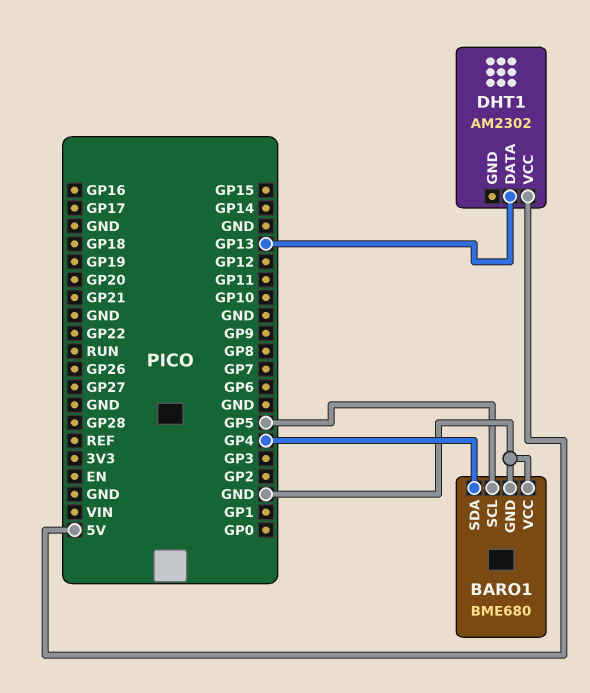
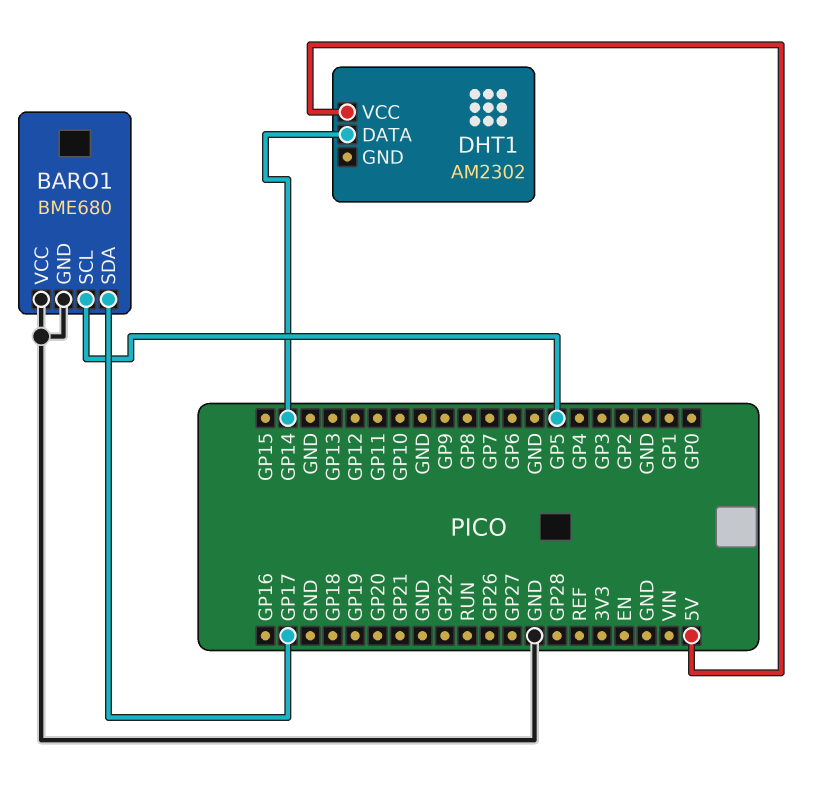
BARO1 pin SDA: GP4 -> GP17
DHT1 pin DATA: GP13 -> GP14

